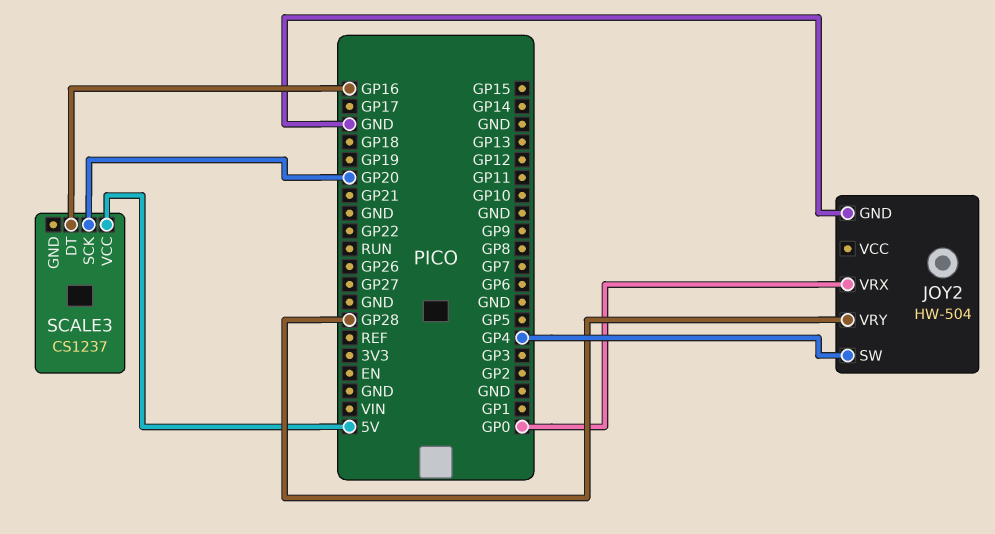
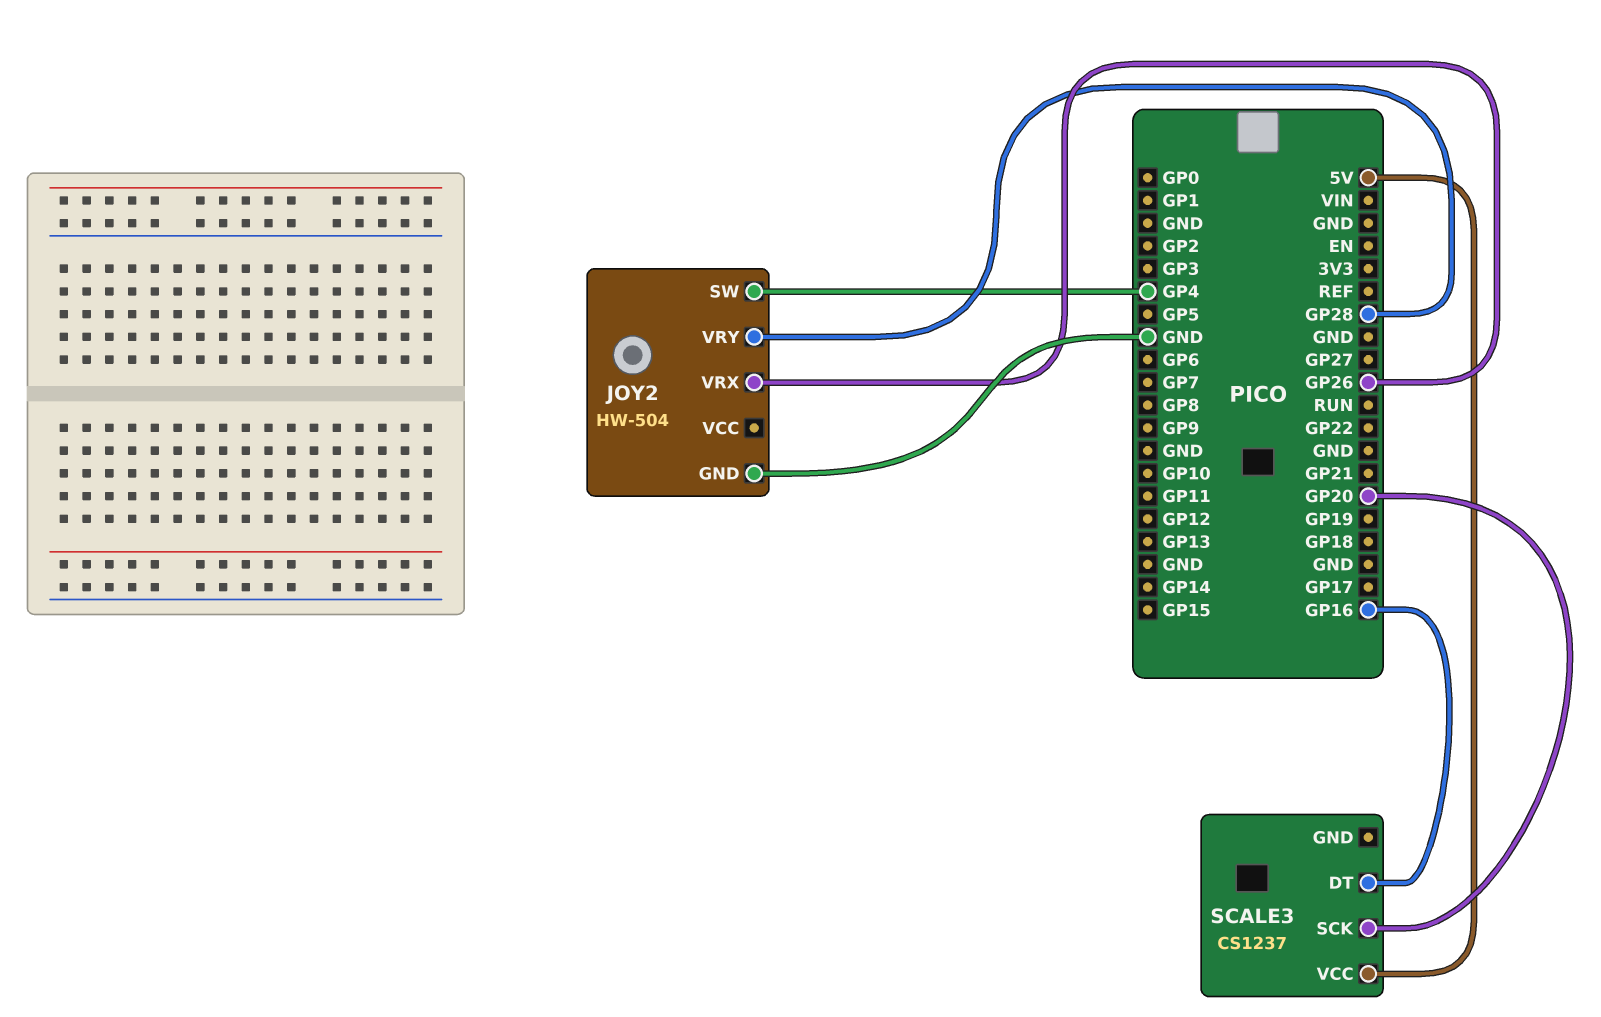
JOY2 pin VRX: GP0 -> GP26

